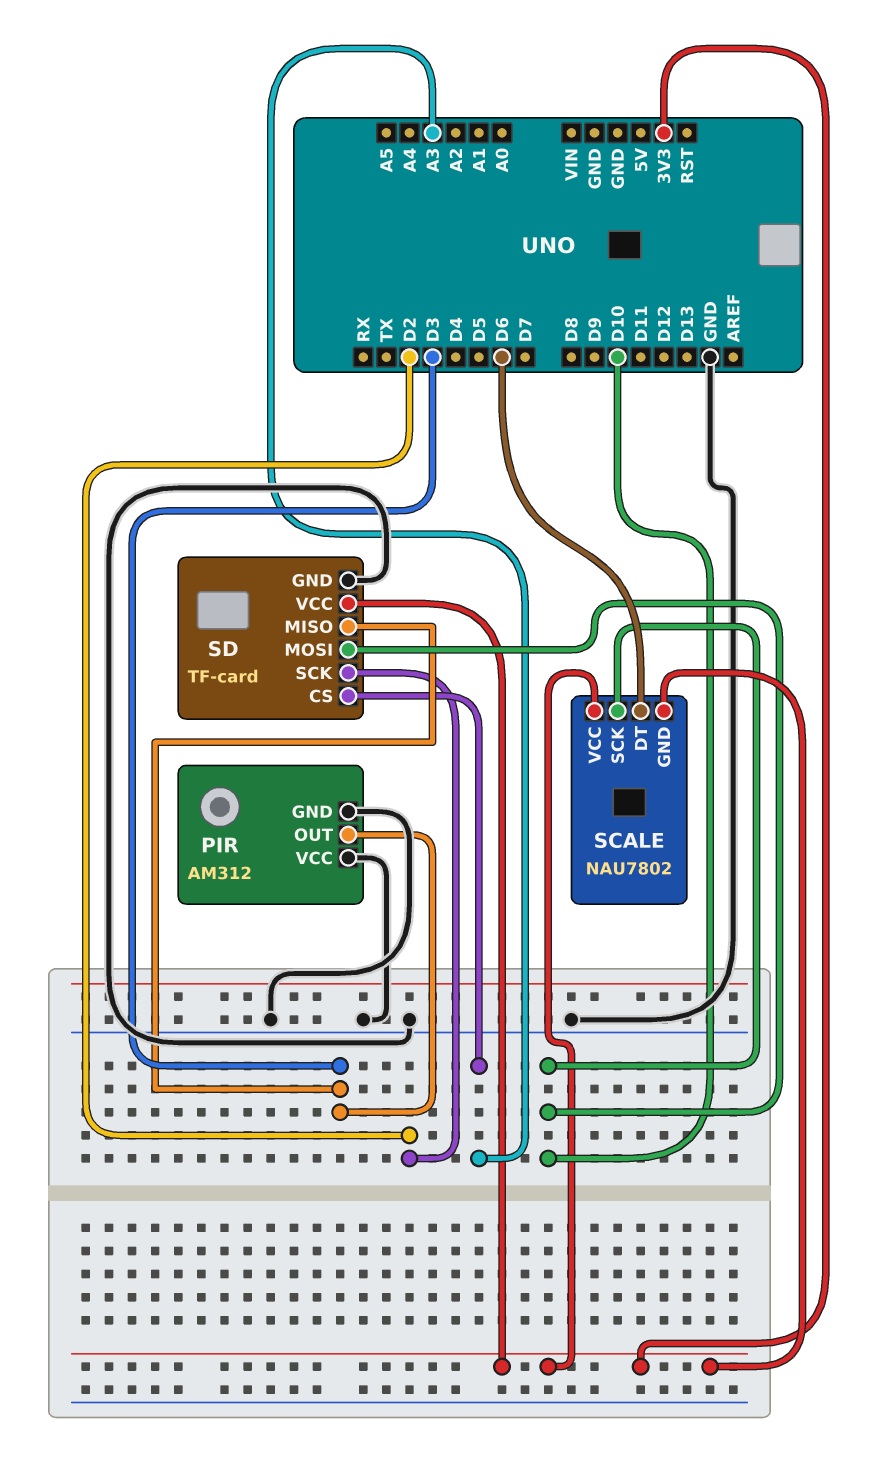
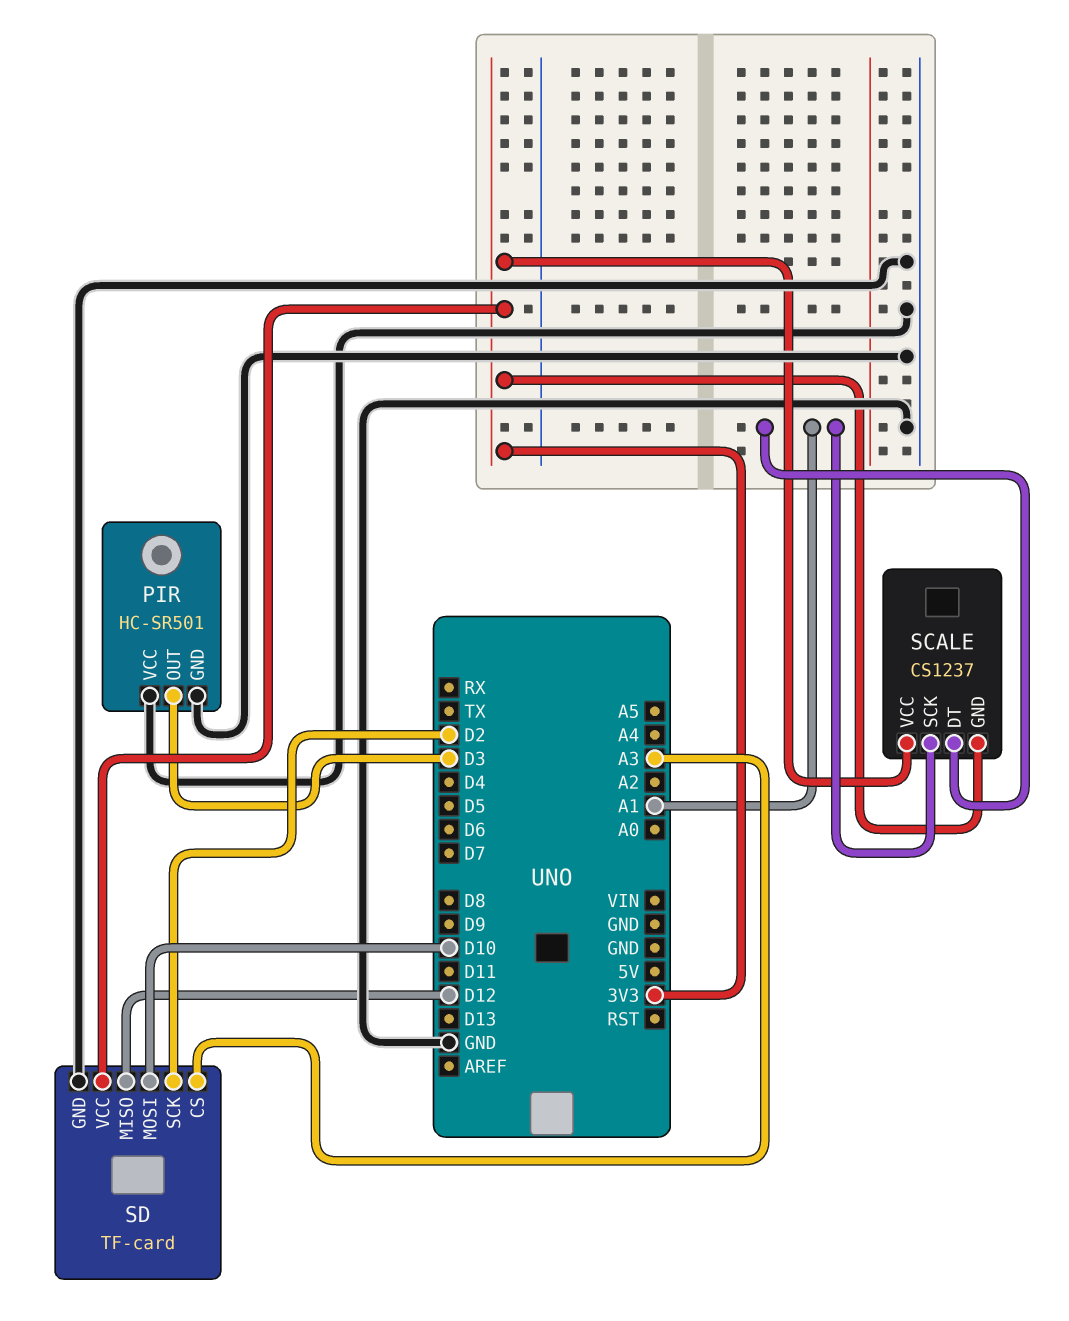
PIR: AM312 -> HC-SR501
SCALE: NAU7802 -> CS1237
SCALE pin DT: D6 -> A1
SCALE pin SCK: D10 -> A1
SD pin MISO: D3 -> D12

